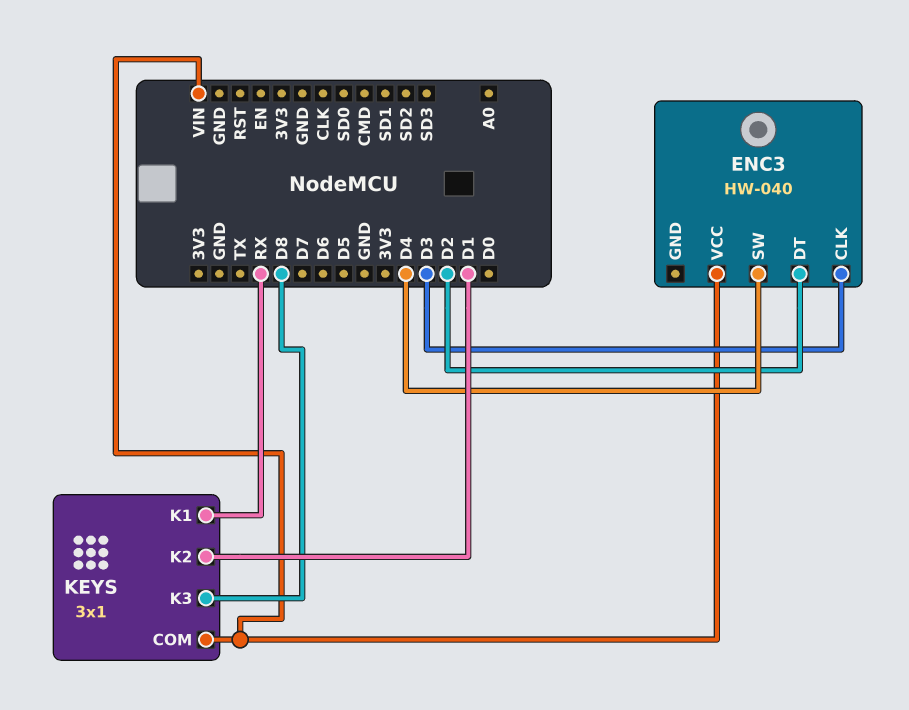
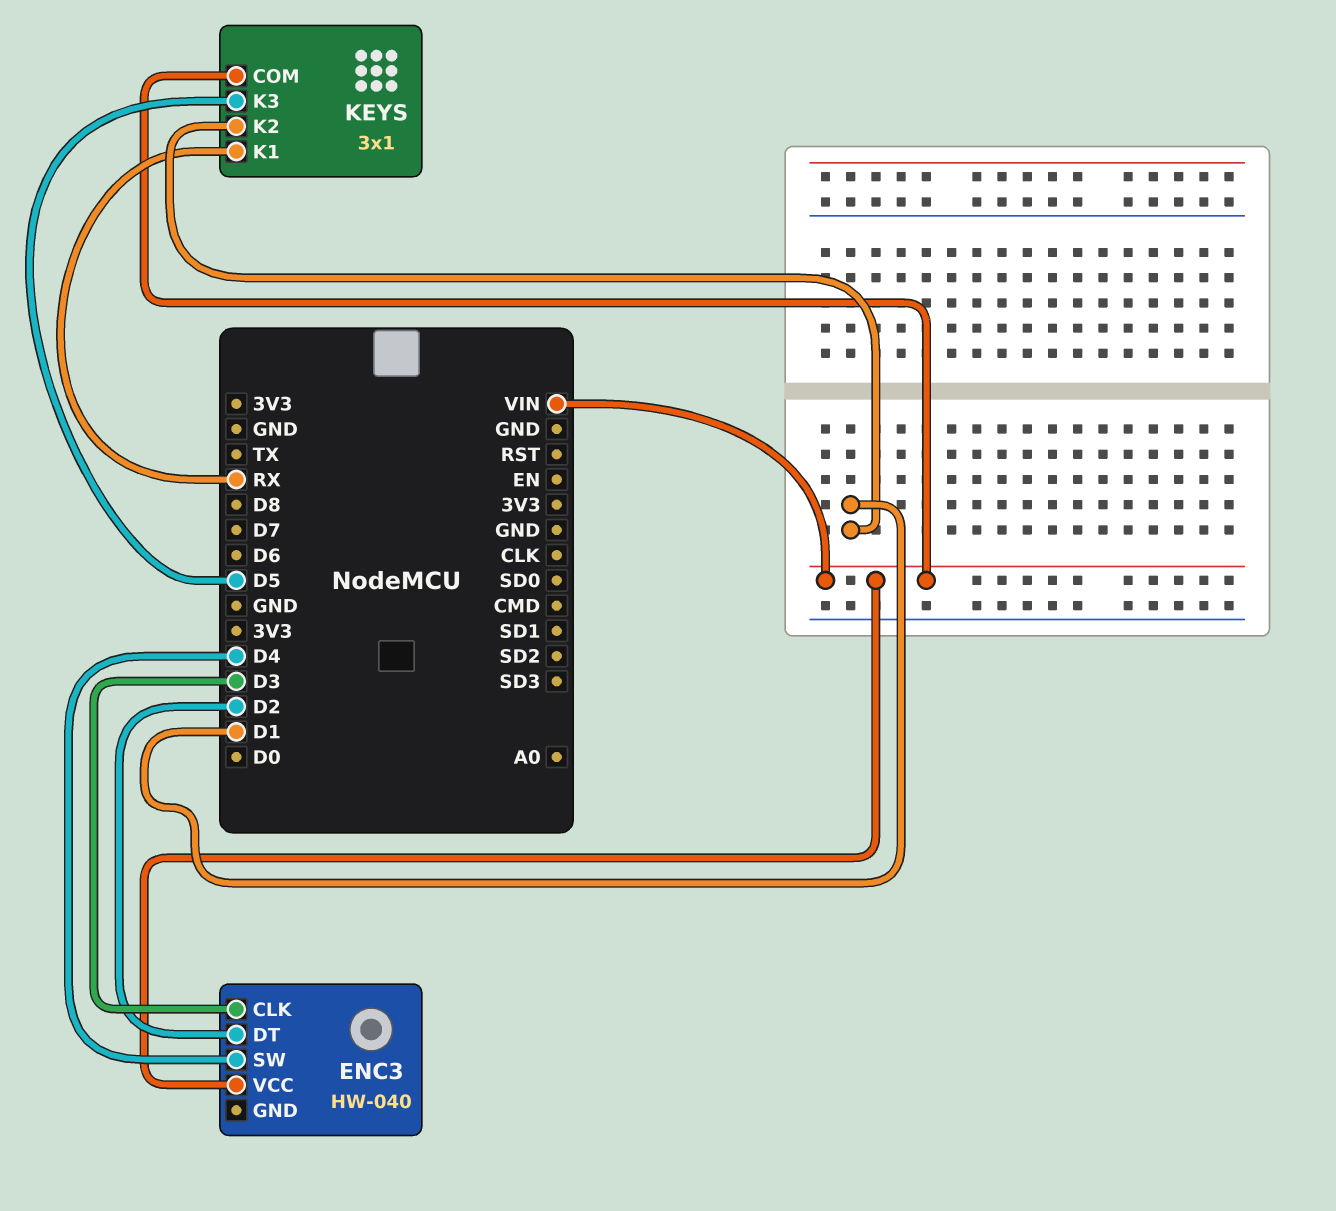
KEYS pin K3: D8 -> D5

